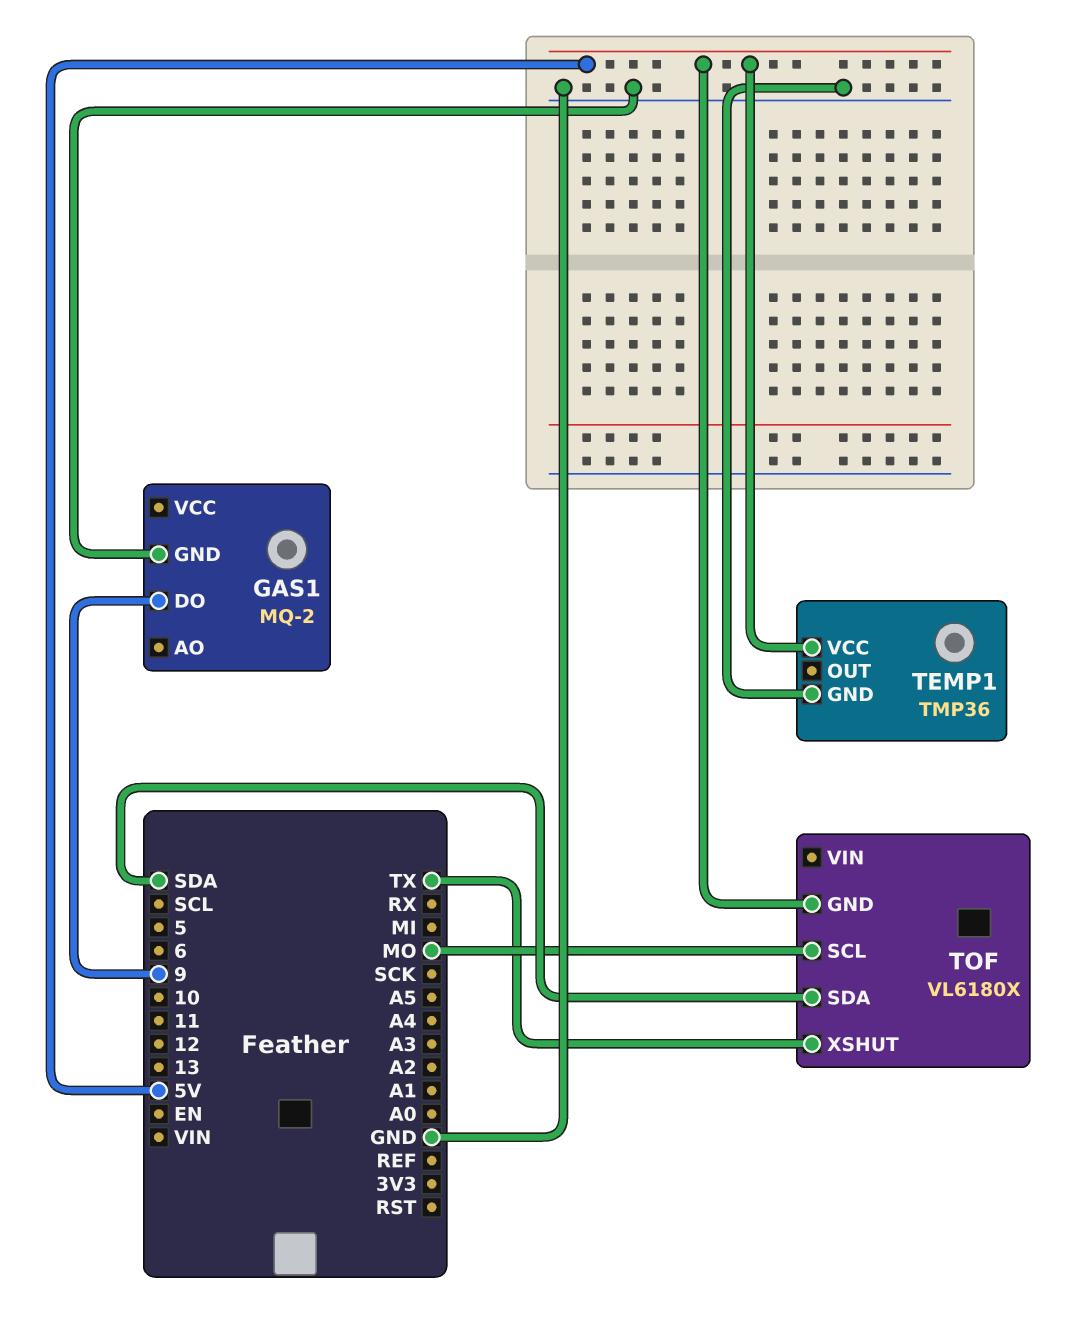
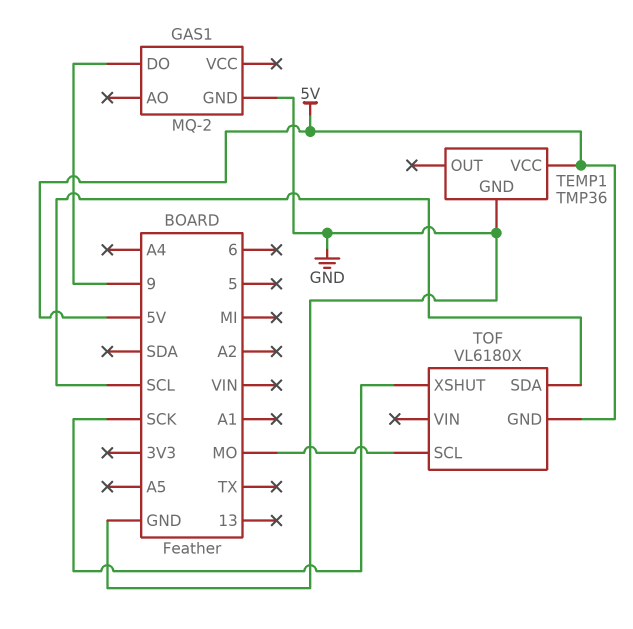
TOF pin SDA: SDA -> SCL
TOF pin XSHUT: TX -> SCK

